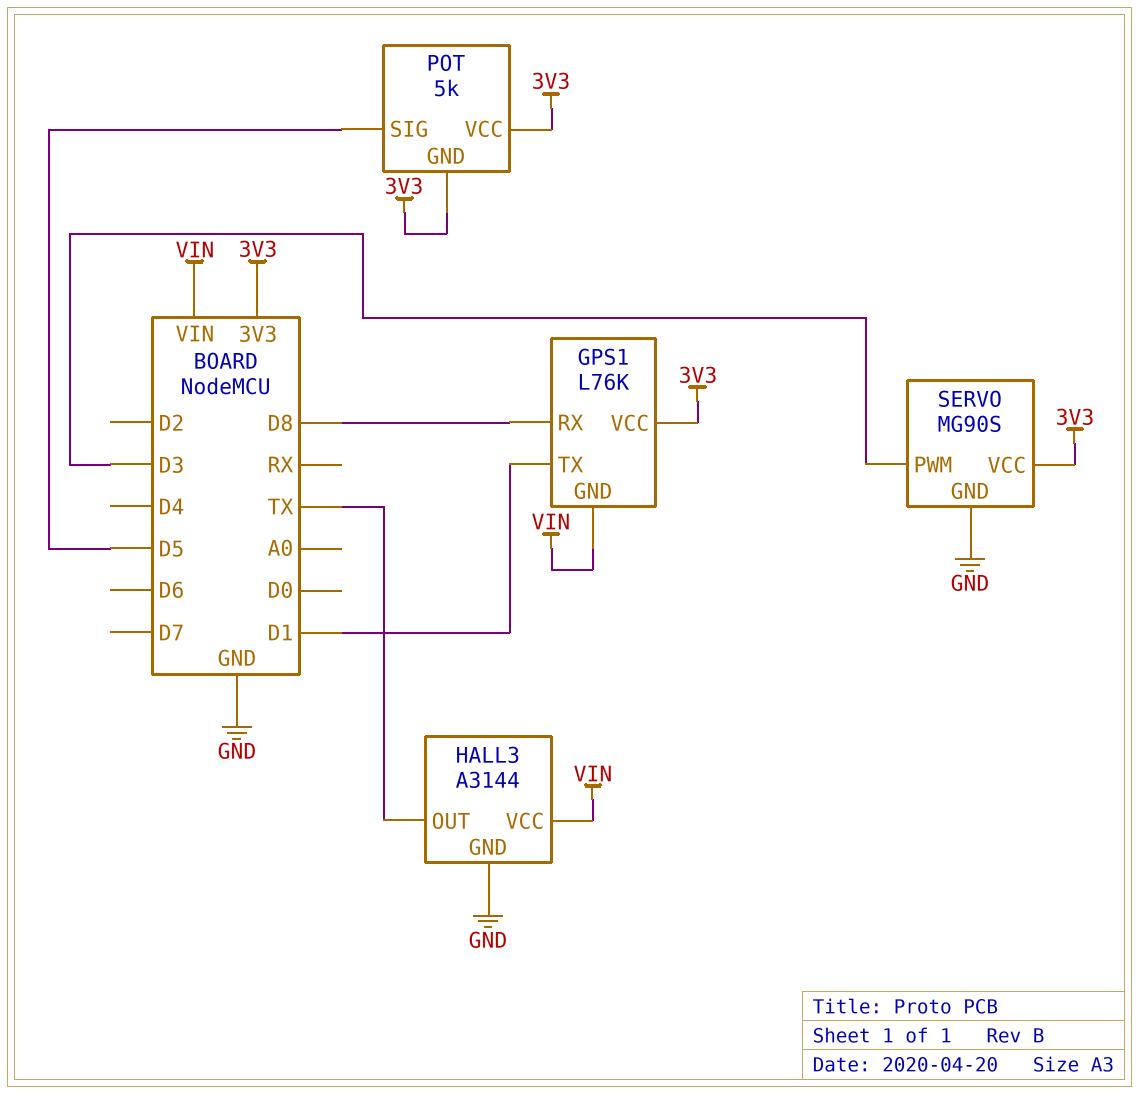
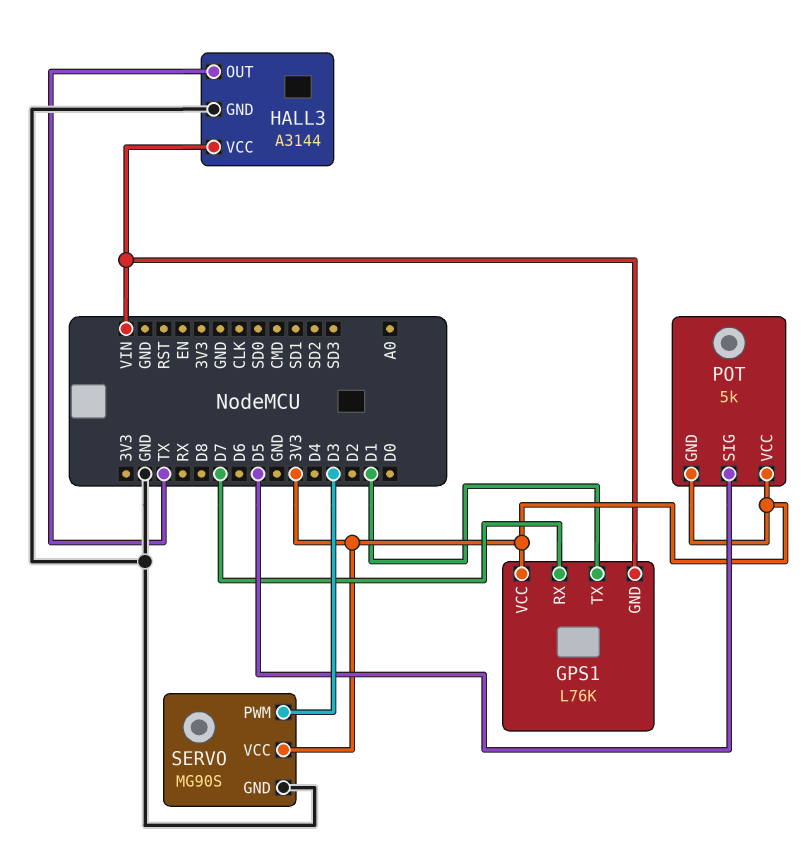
GPS1 pin RX: D8 -> D7

